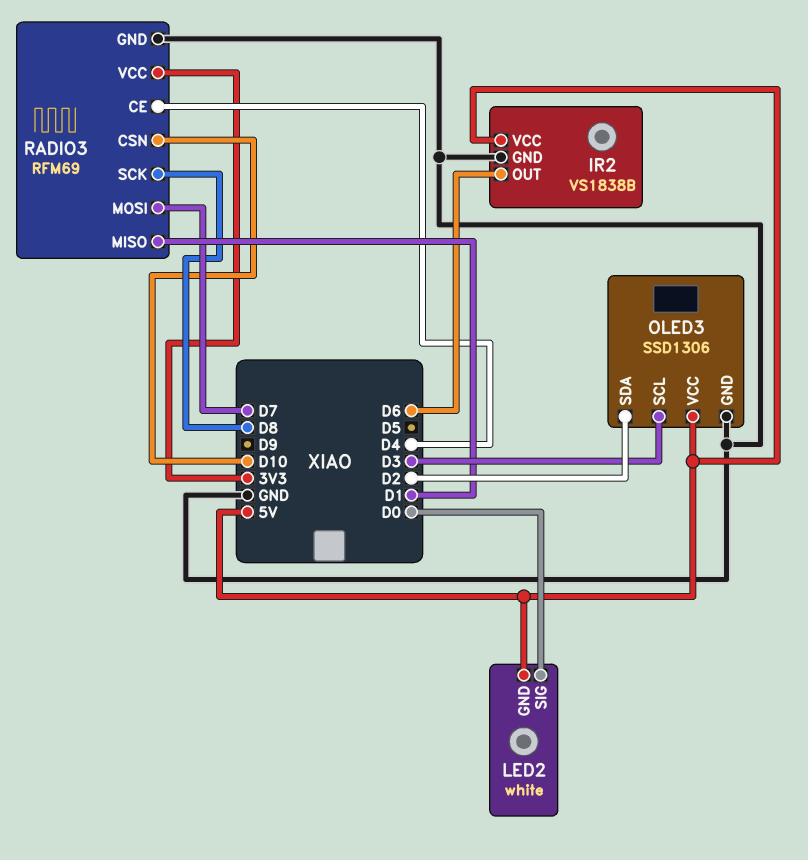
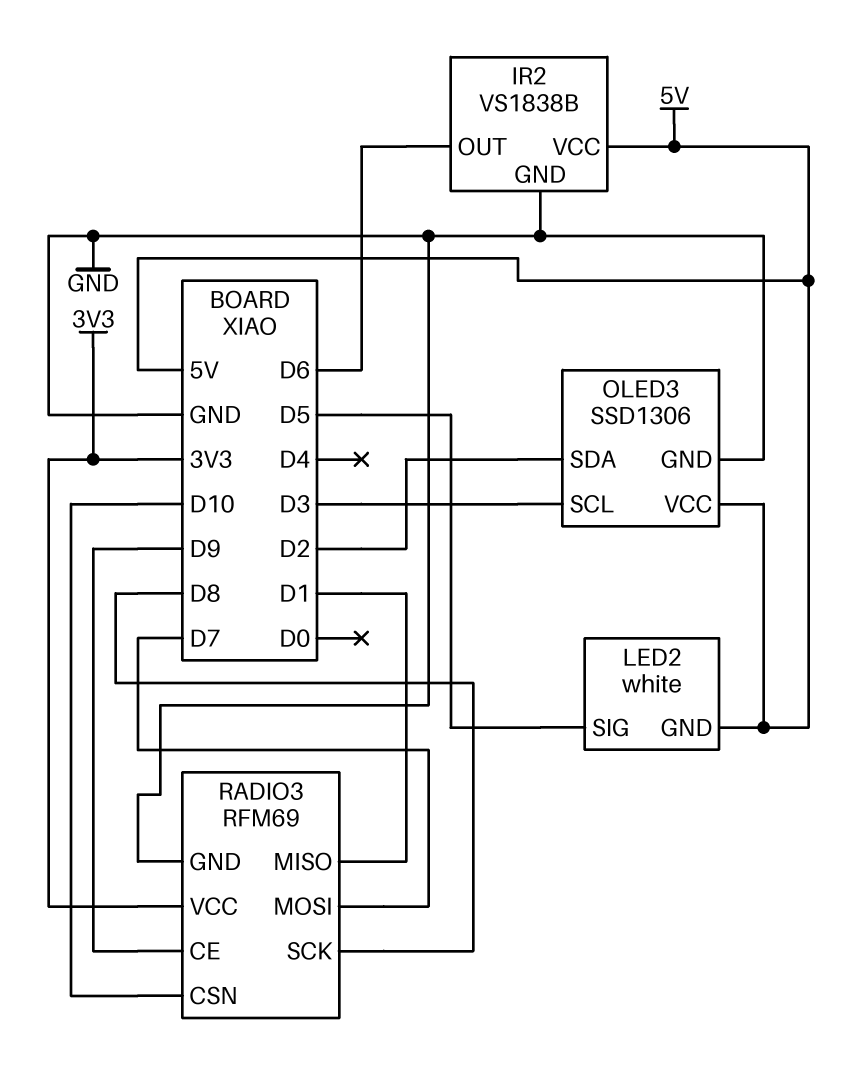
LED2 pin SIG: D0 -> D5
RADIO3 pin CE: D4 -> D9

